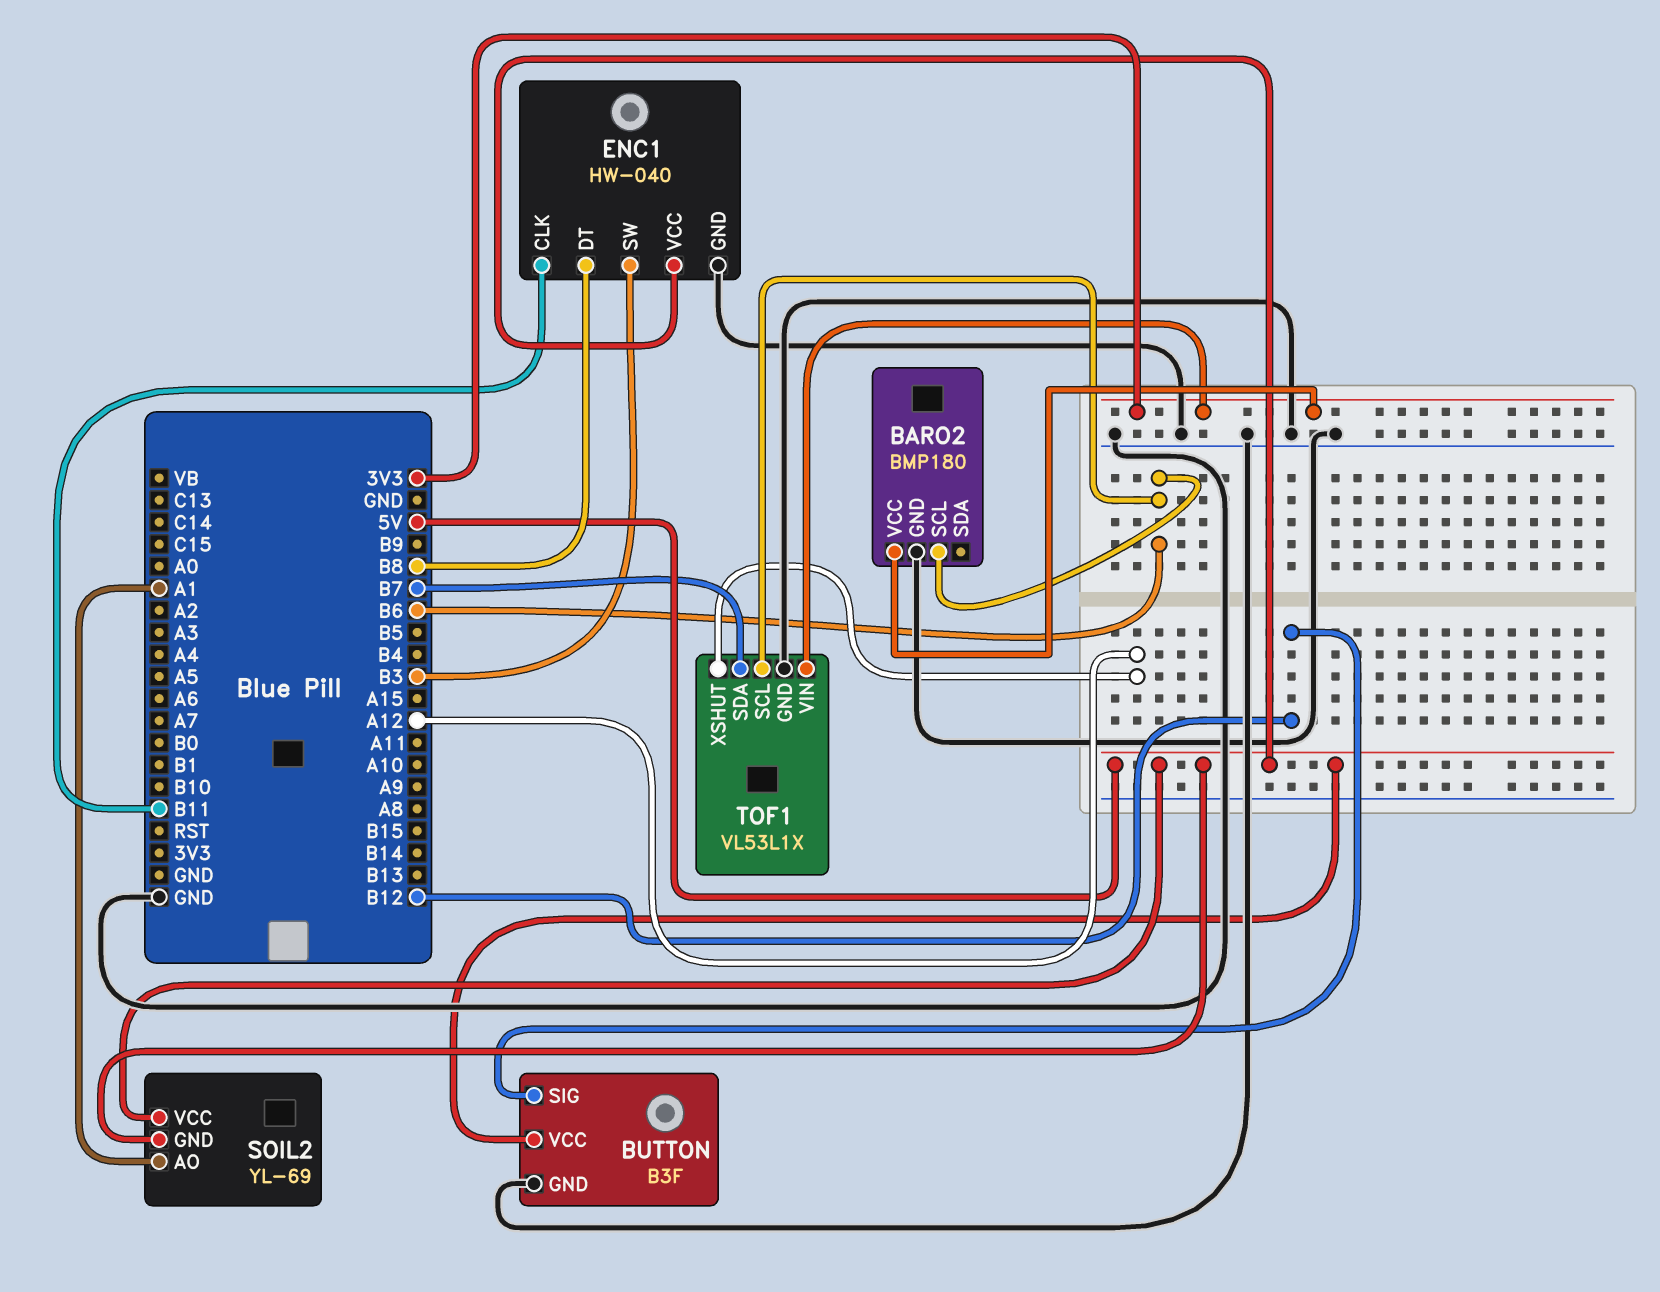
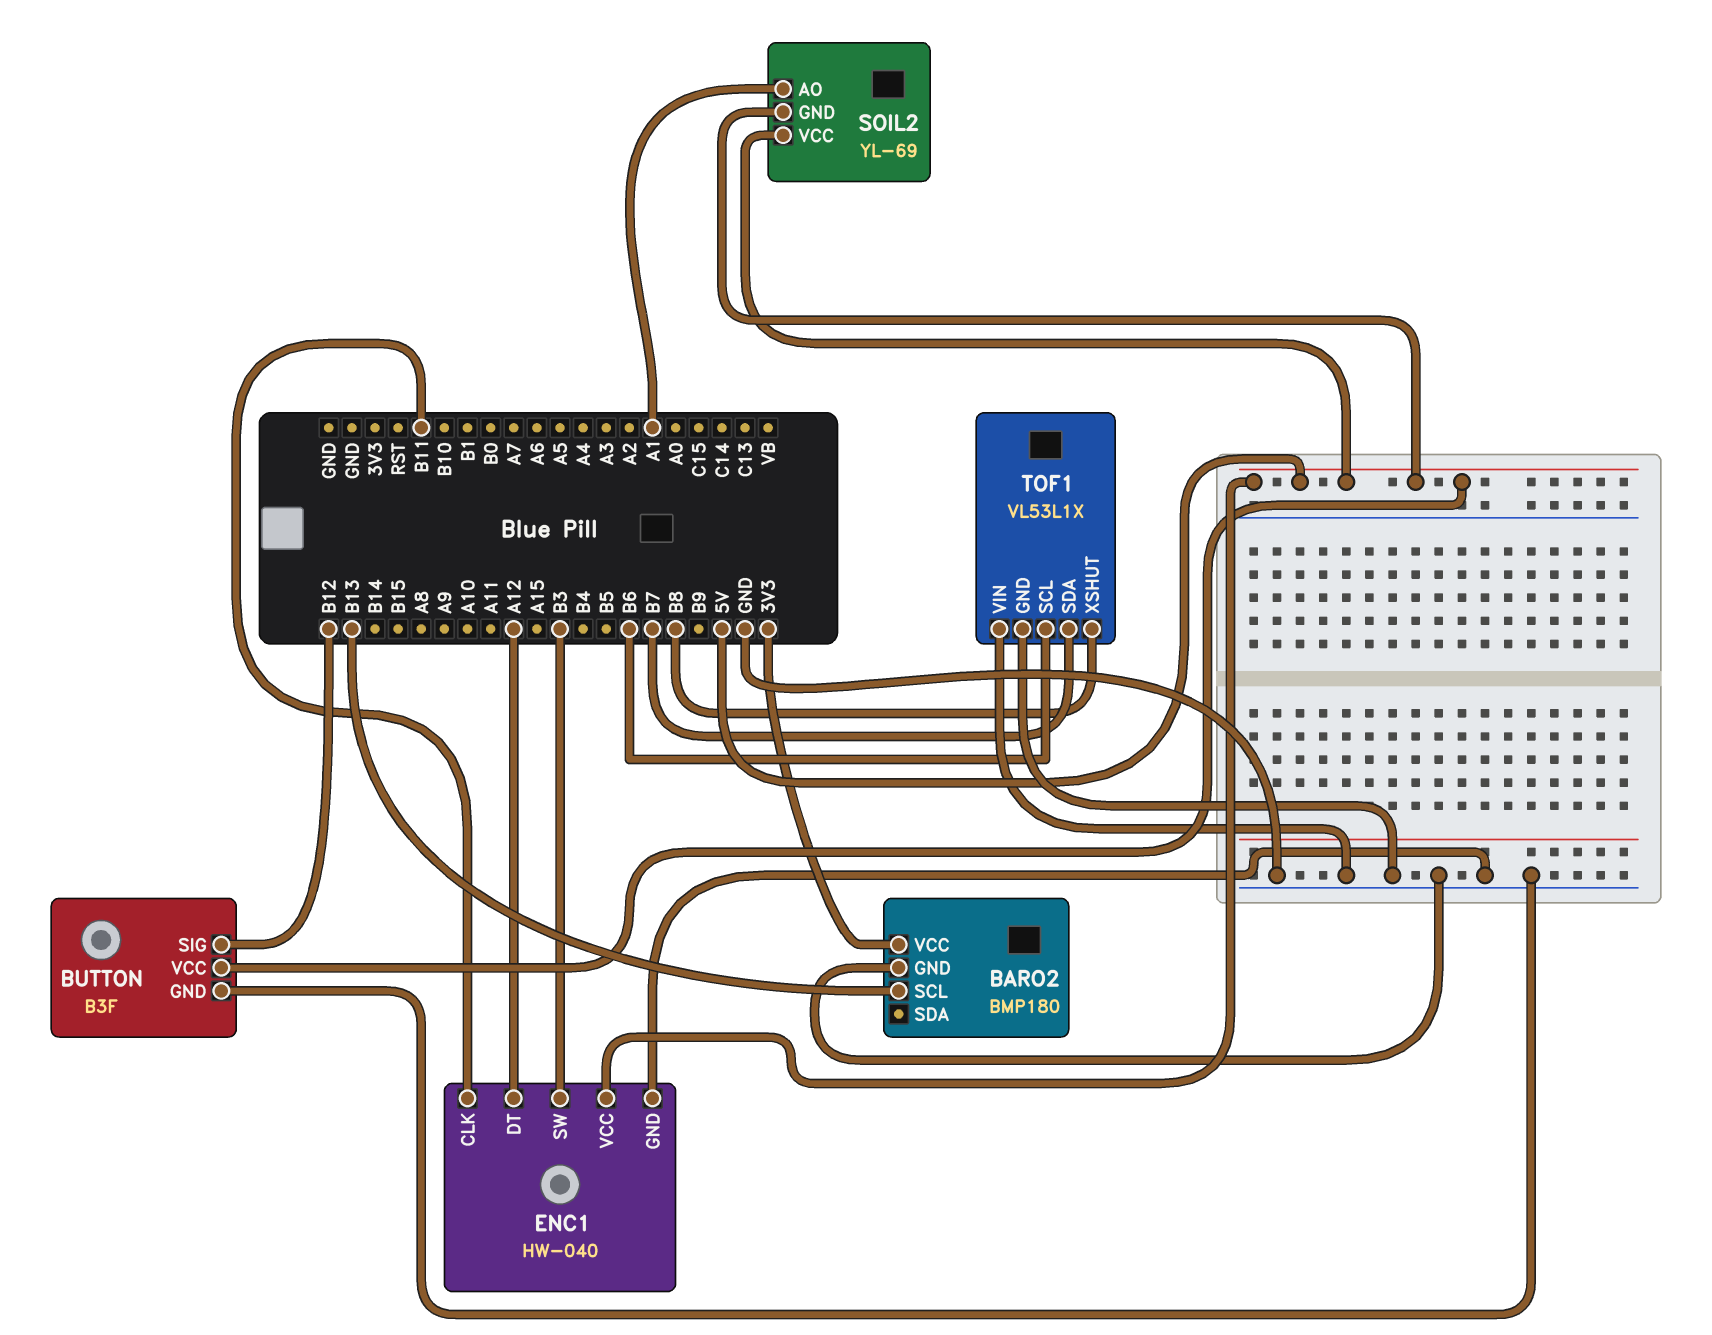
BARO2 pin SCL: B6 -> B13
ENC1 pin DT: B8 -> A12
TOF1 pin VIN: 3V3 -> GND
TOF1 pin XSHUT: A12 -> B8

